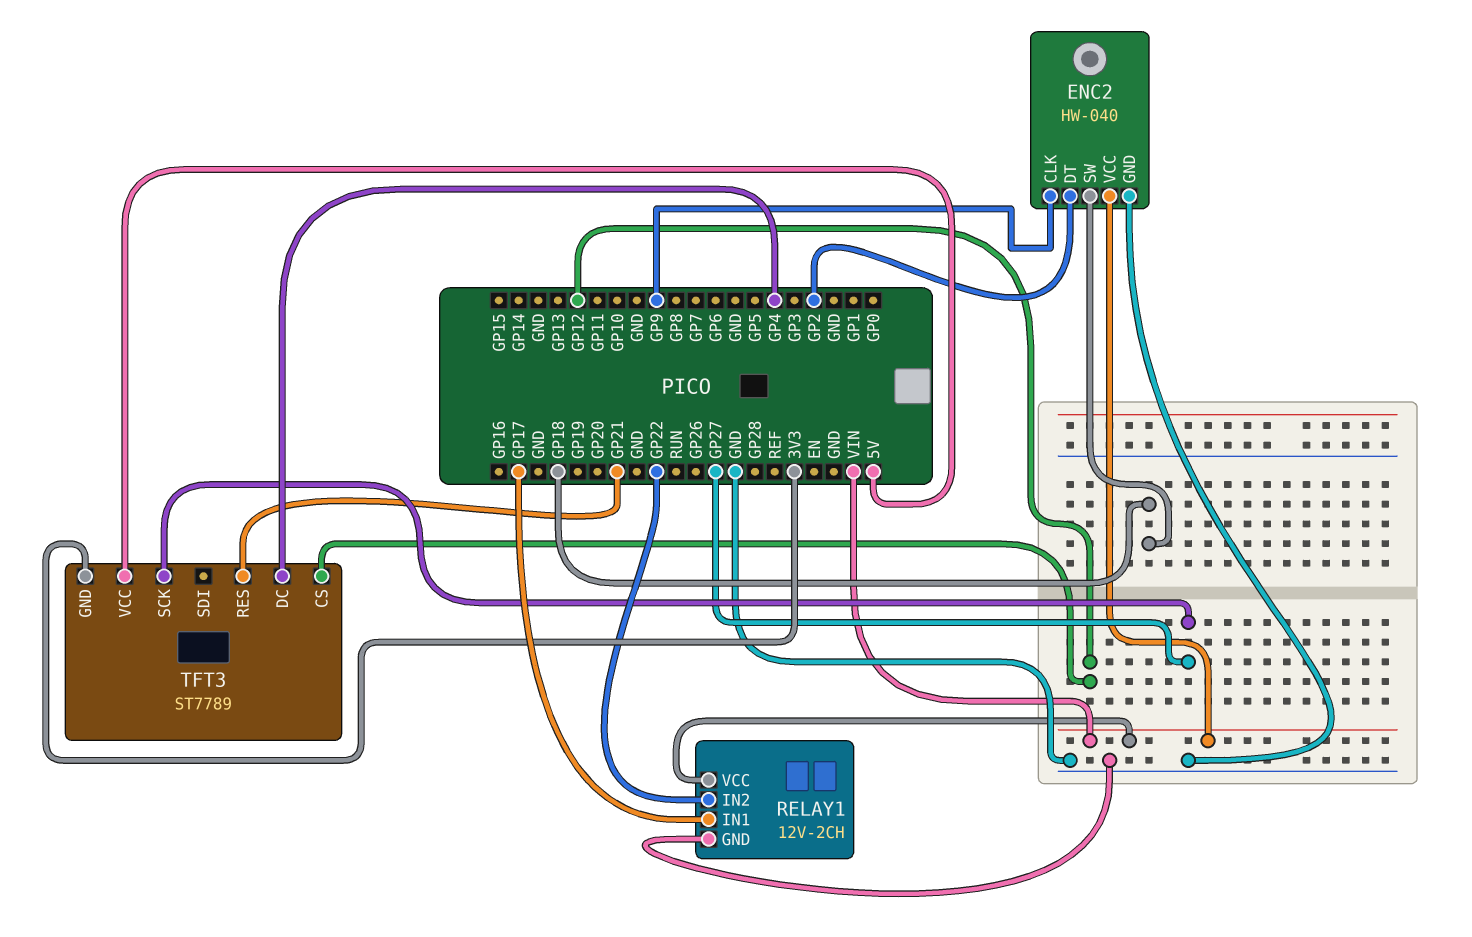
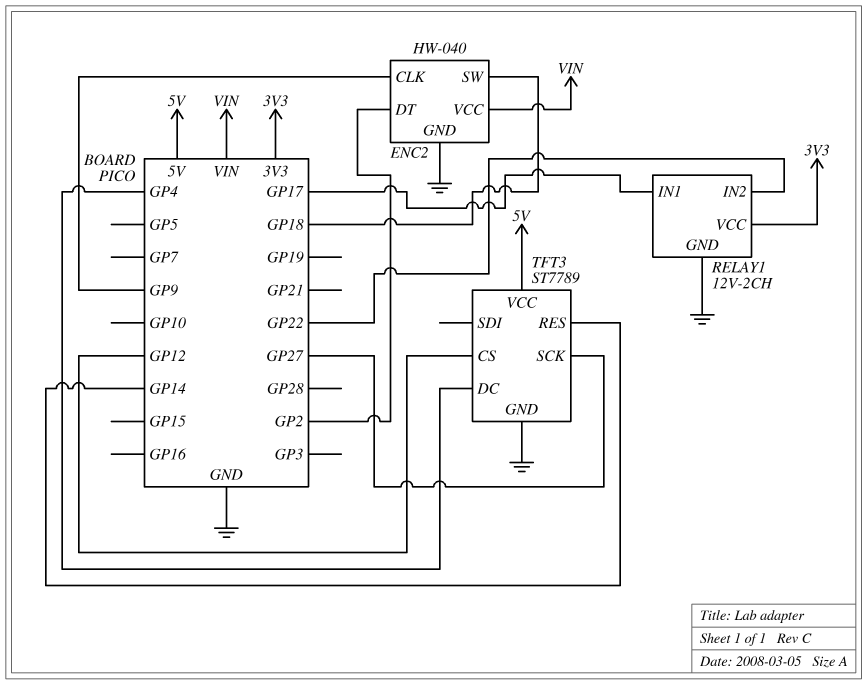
RELAY1 pin VCC: VIN -> 3V3
TFT3 pin GND: 3V3 -> GND
TFT3 pin RES: GP21 -> GP14

